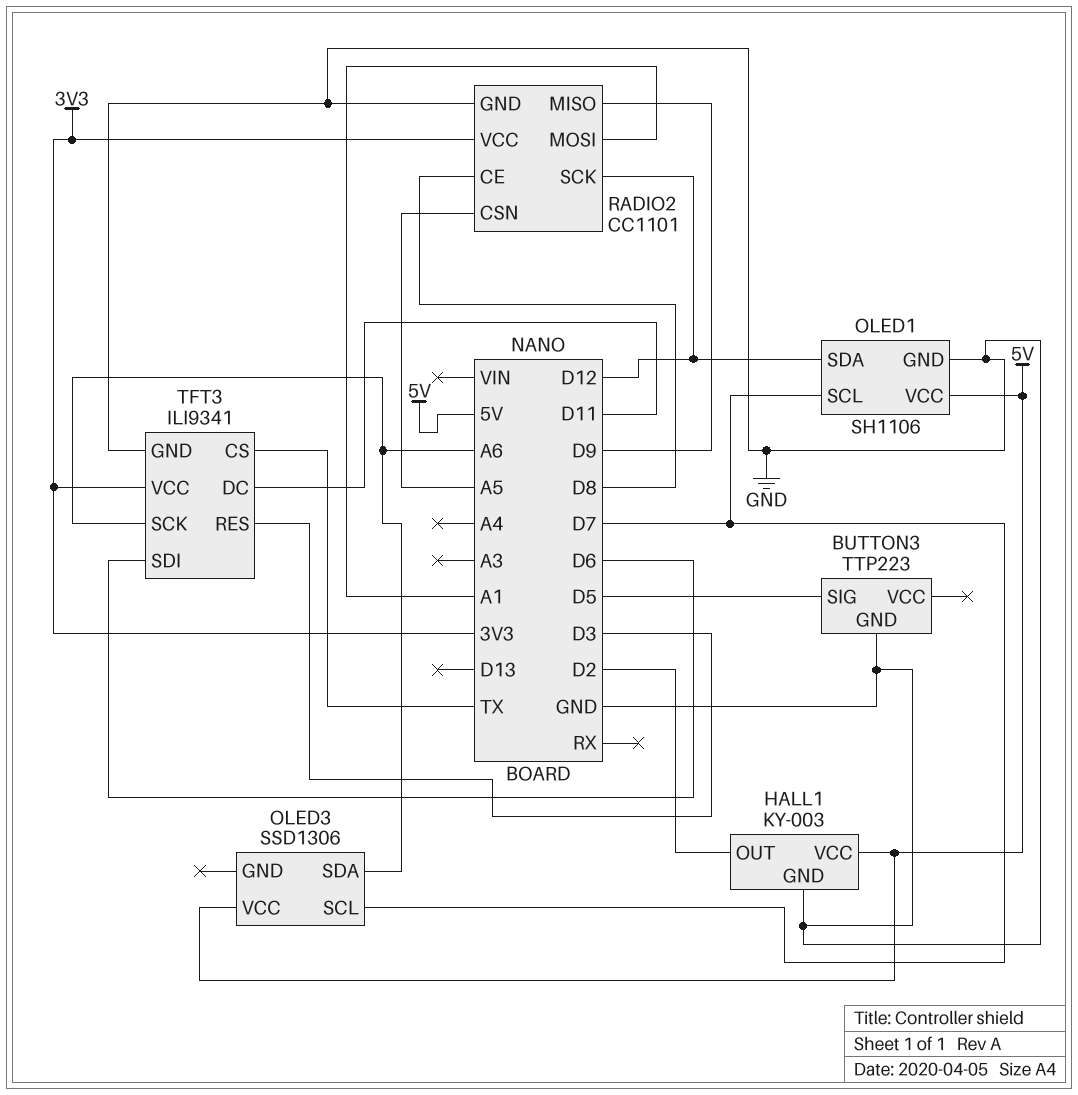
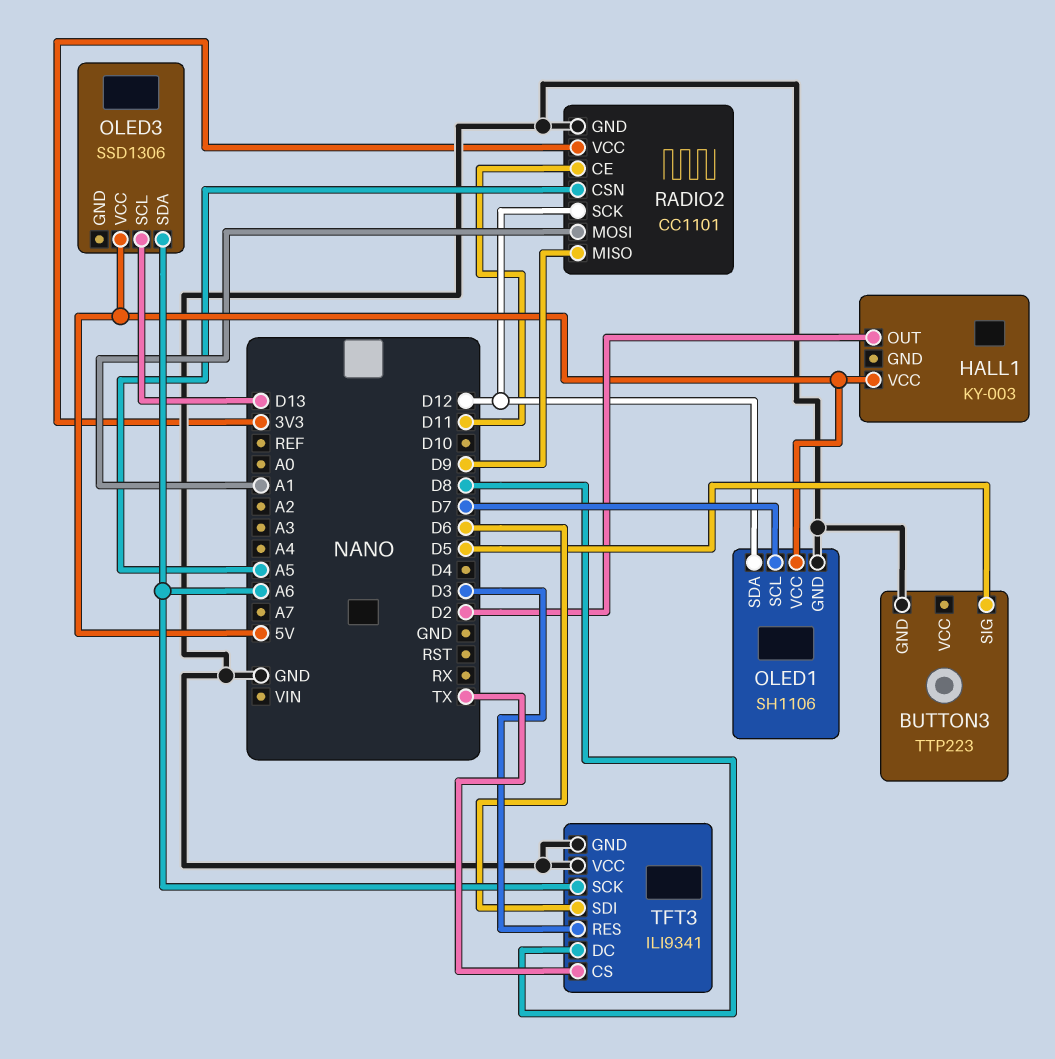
HALL1 pin GND: GND -> none
OLED3 pin SCL: D7 -> D13
RADIO2 pin CE: D8 -> D11
TFT3 pin DC: D11 -> D8
TFT3 pin VCC: 3V3 -> GND

